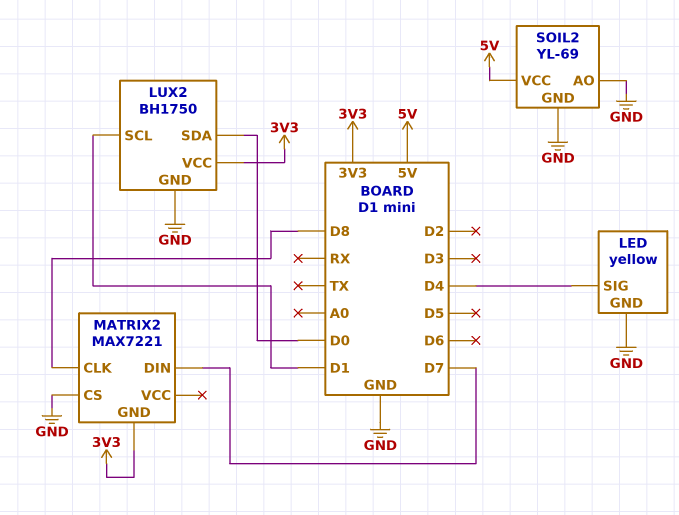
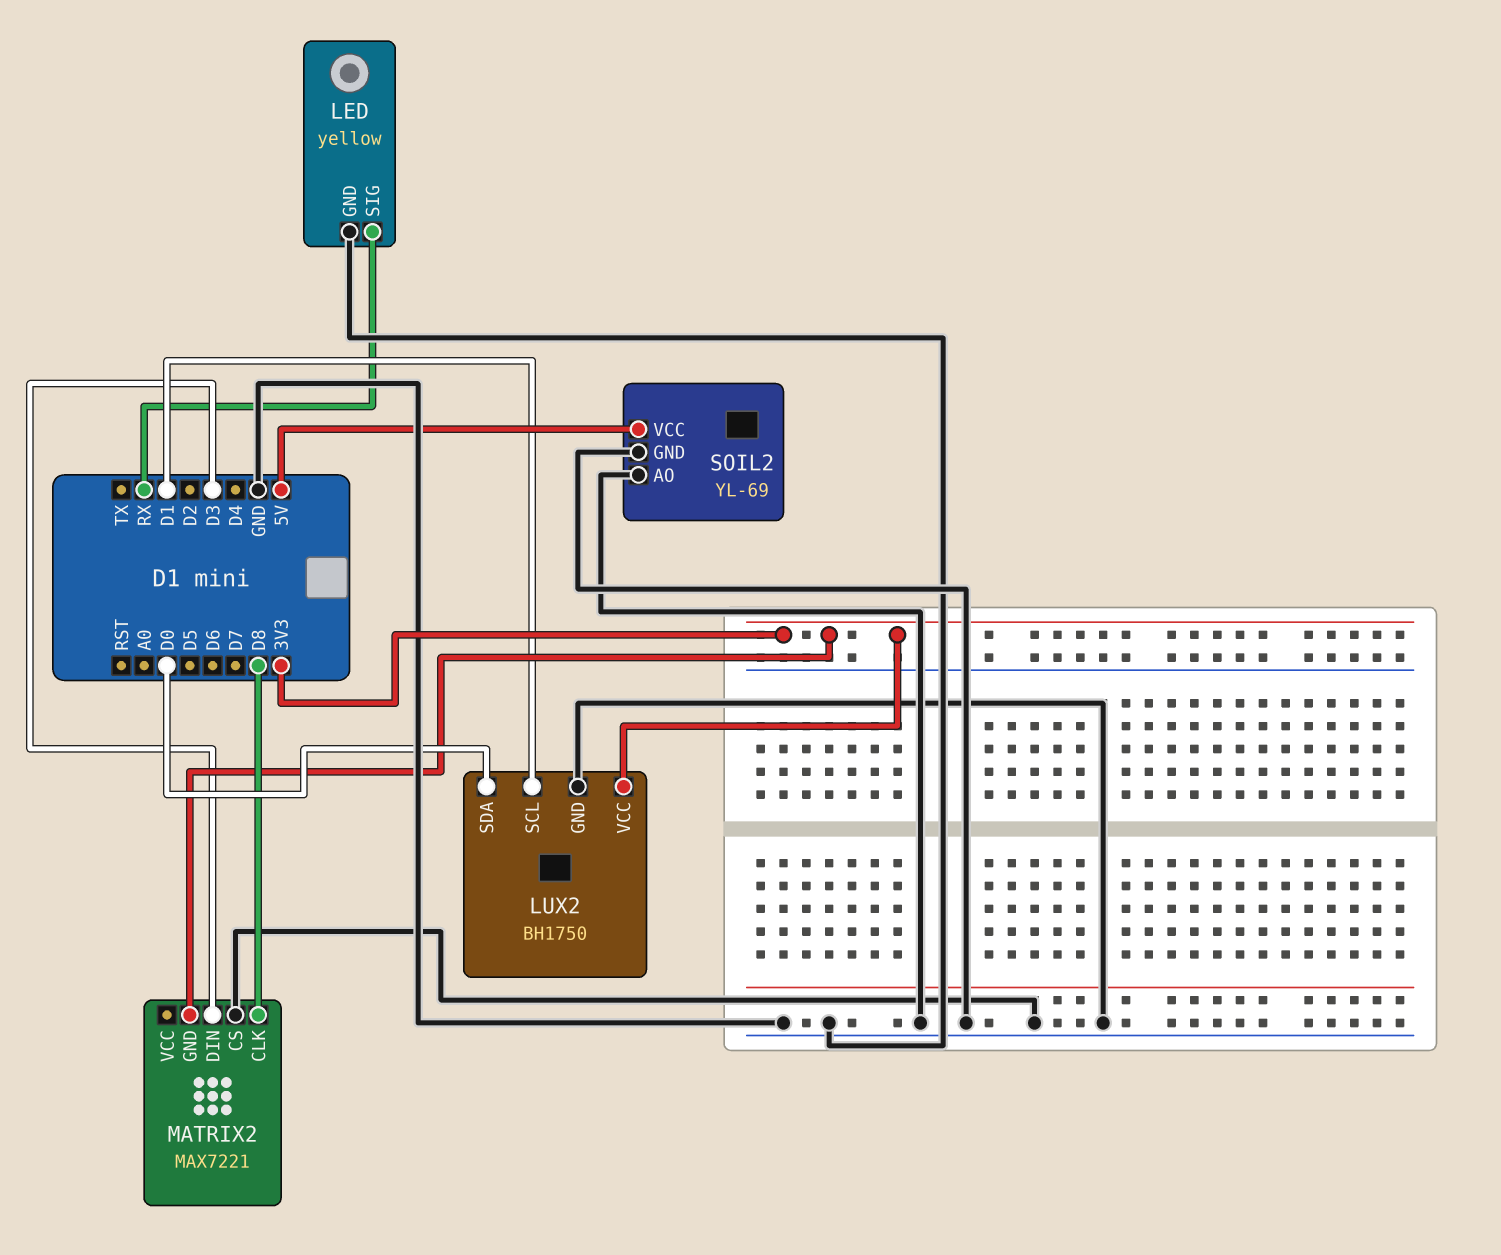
LED pin SIG: D4 -> RX
MATRIX2 pin DIN: D7 -> D3

